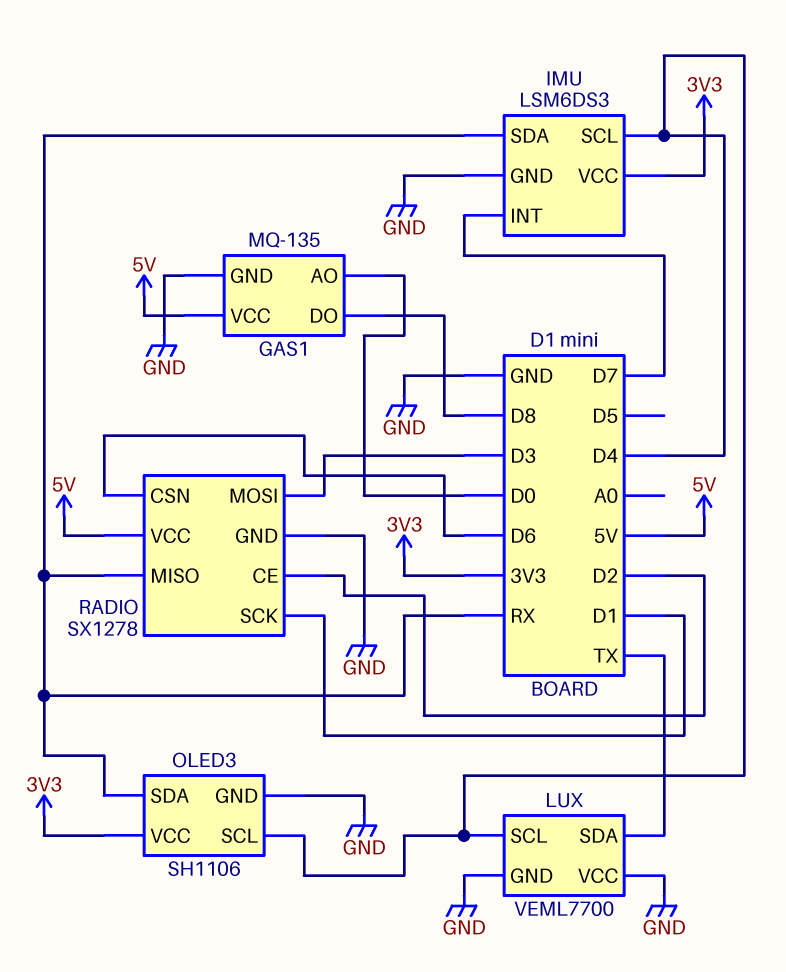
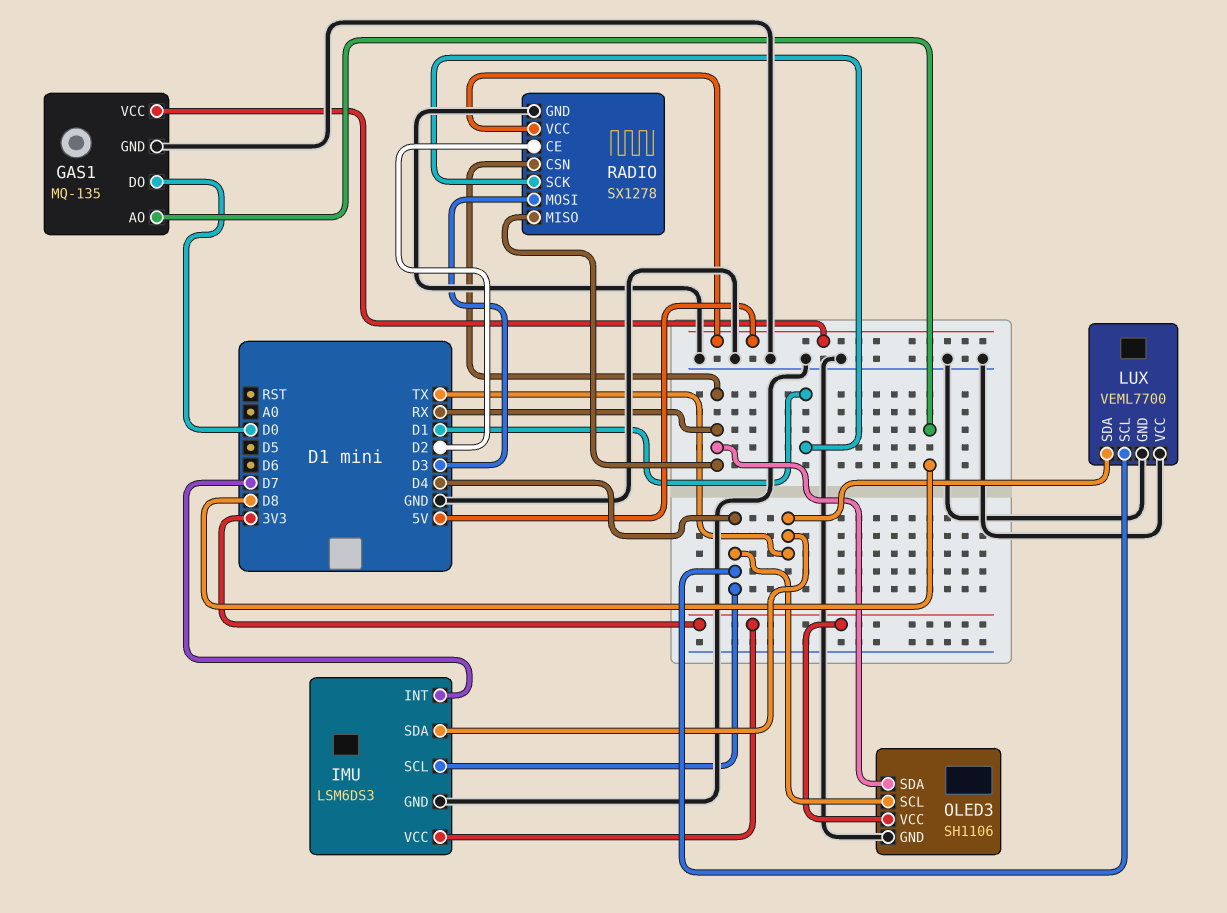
GAS1 pin AO: D0 -> D8
GAS1 pin DO: D8 -> D0
IMU pin SDA: RX -> TX
RADIO pin CSN: D6 -> RX

